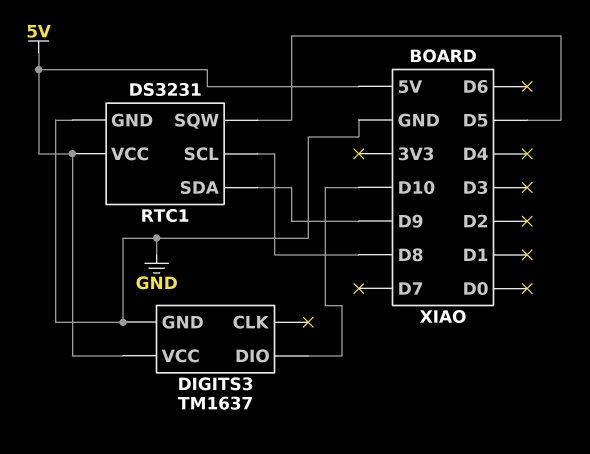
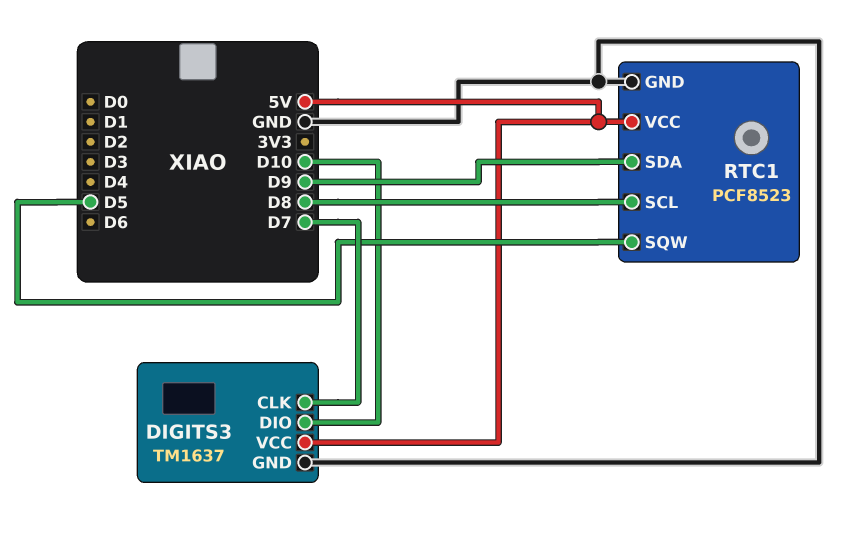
DIGITS3 pin CLK: none -> D7
RTC1: DS3231 -> PCF8523

